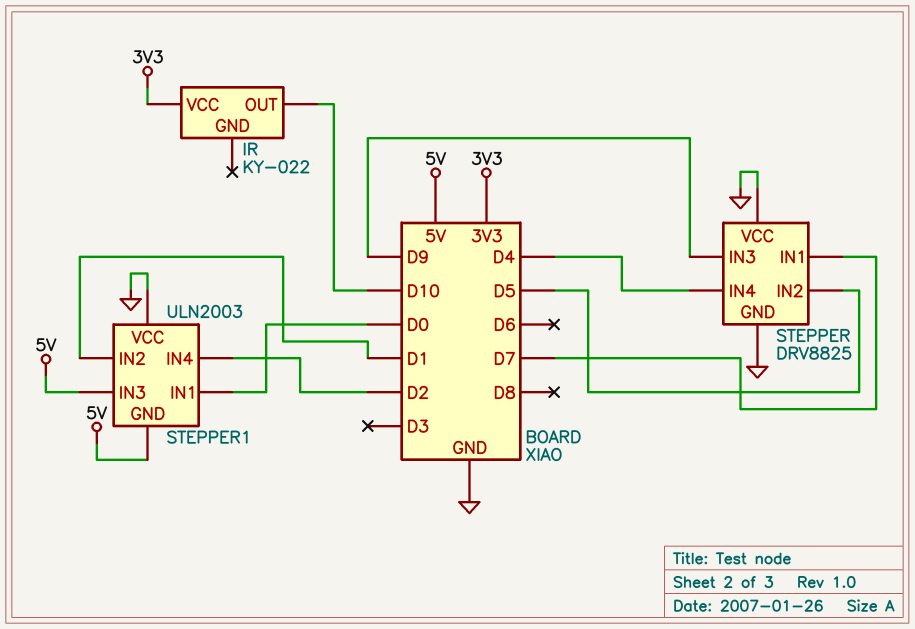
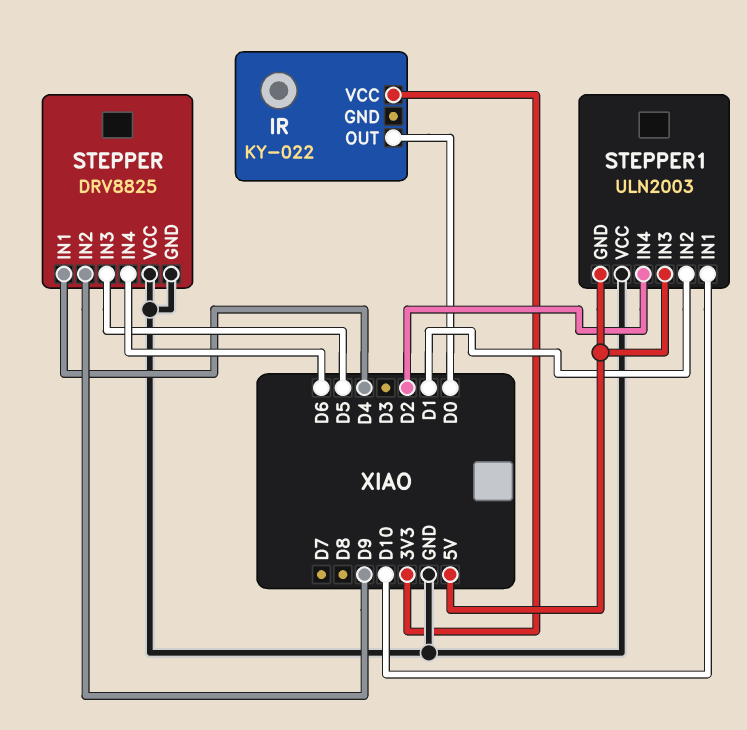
IR pin OUT: D10 -> D0
STEPPER pin IN1: D7 -> D4
STEPPER pin IN2: D5 -> D9
STEPPER pin IN3: D9 -> D5
STEPPER pin IN4: D4 -> D6
STEPPER1 pin IN1: D0 -> D10

